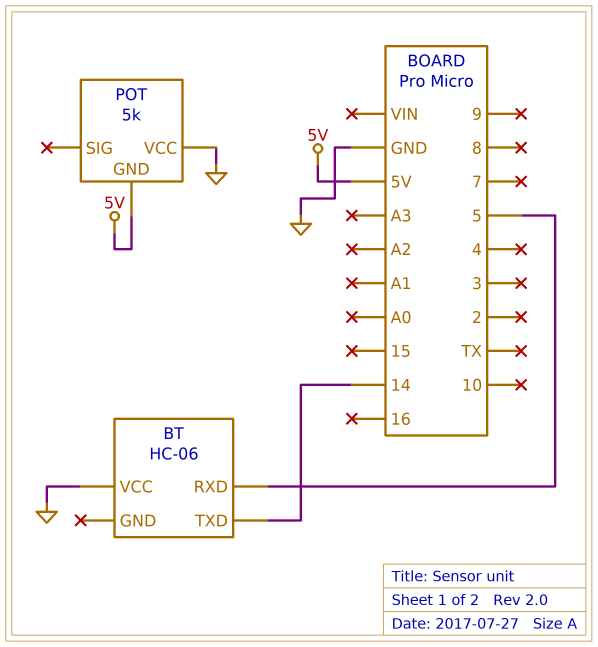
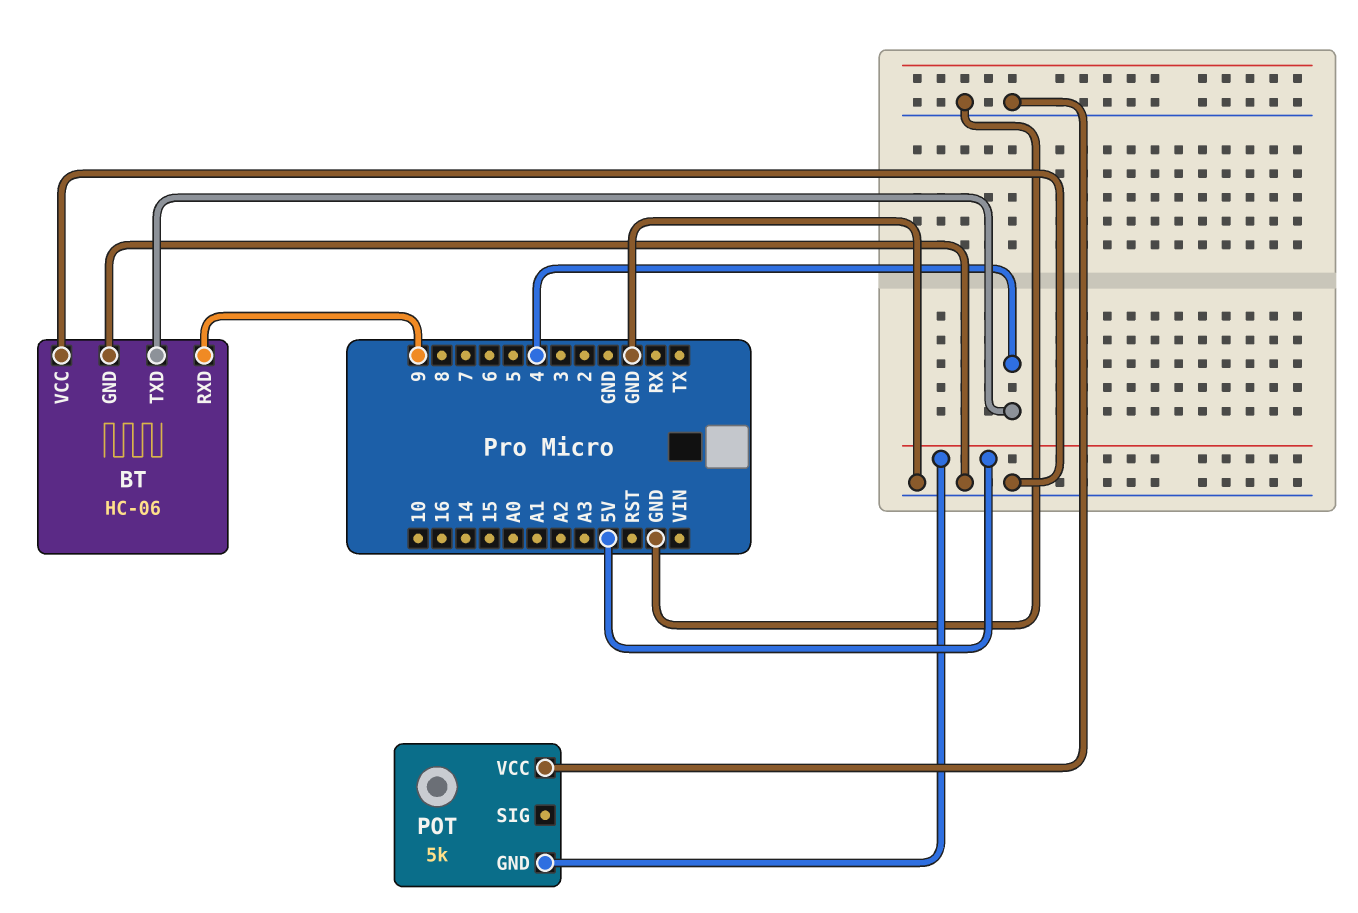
BT pin GND: none -> GND
BT pin RXD: 5 -> 9
BT pin TXD: 14 -> 4

